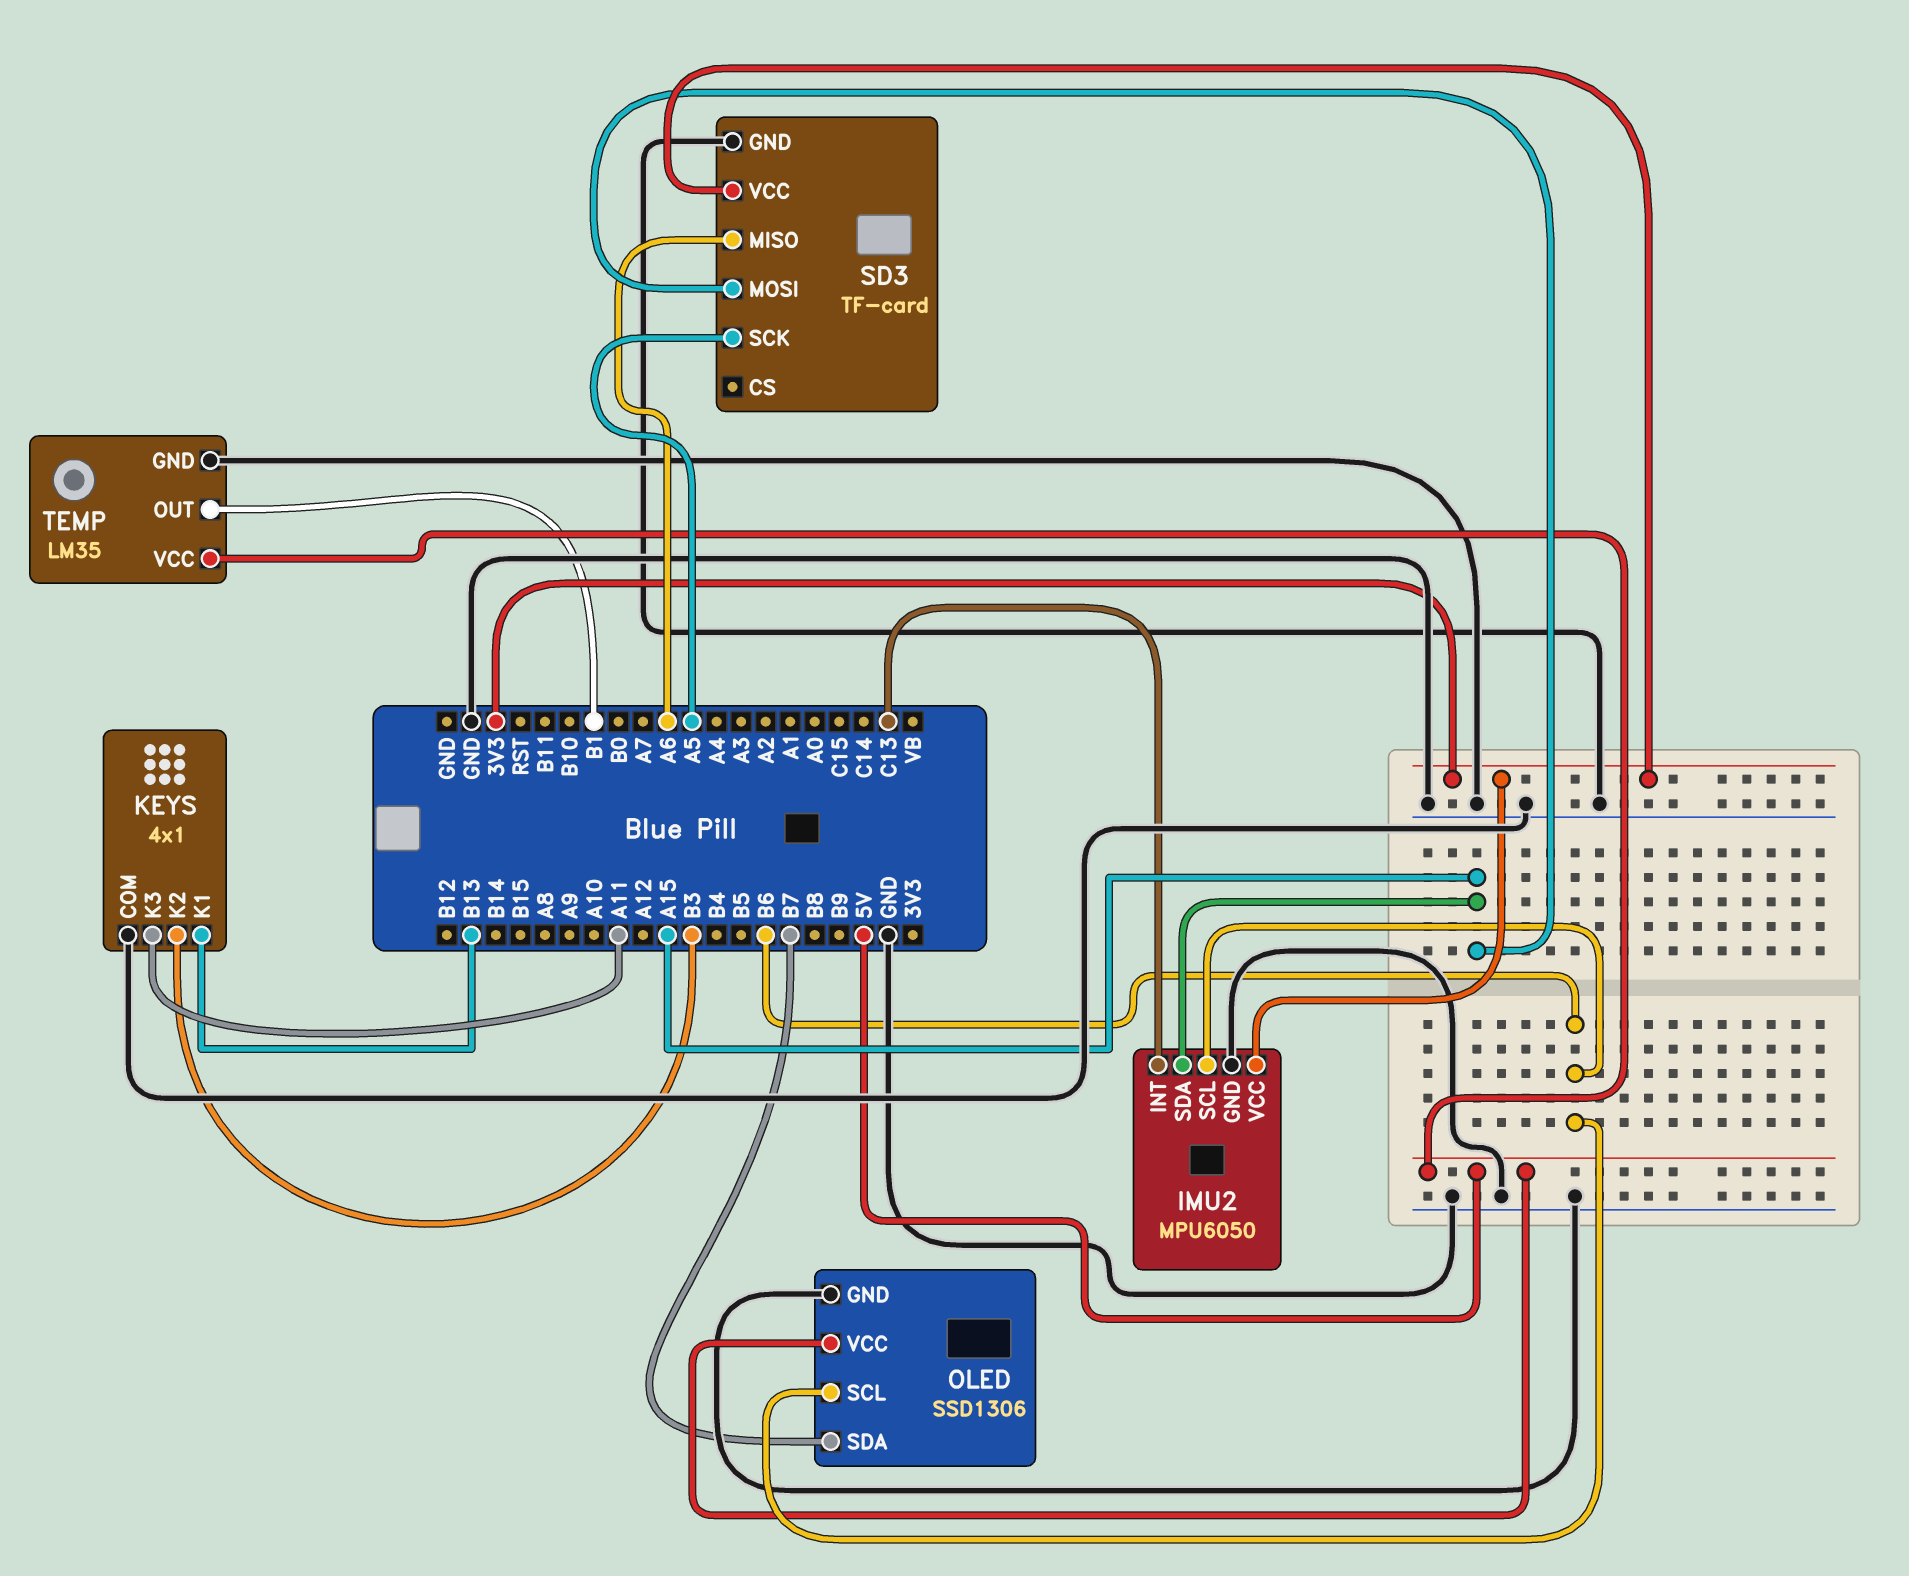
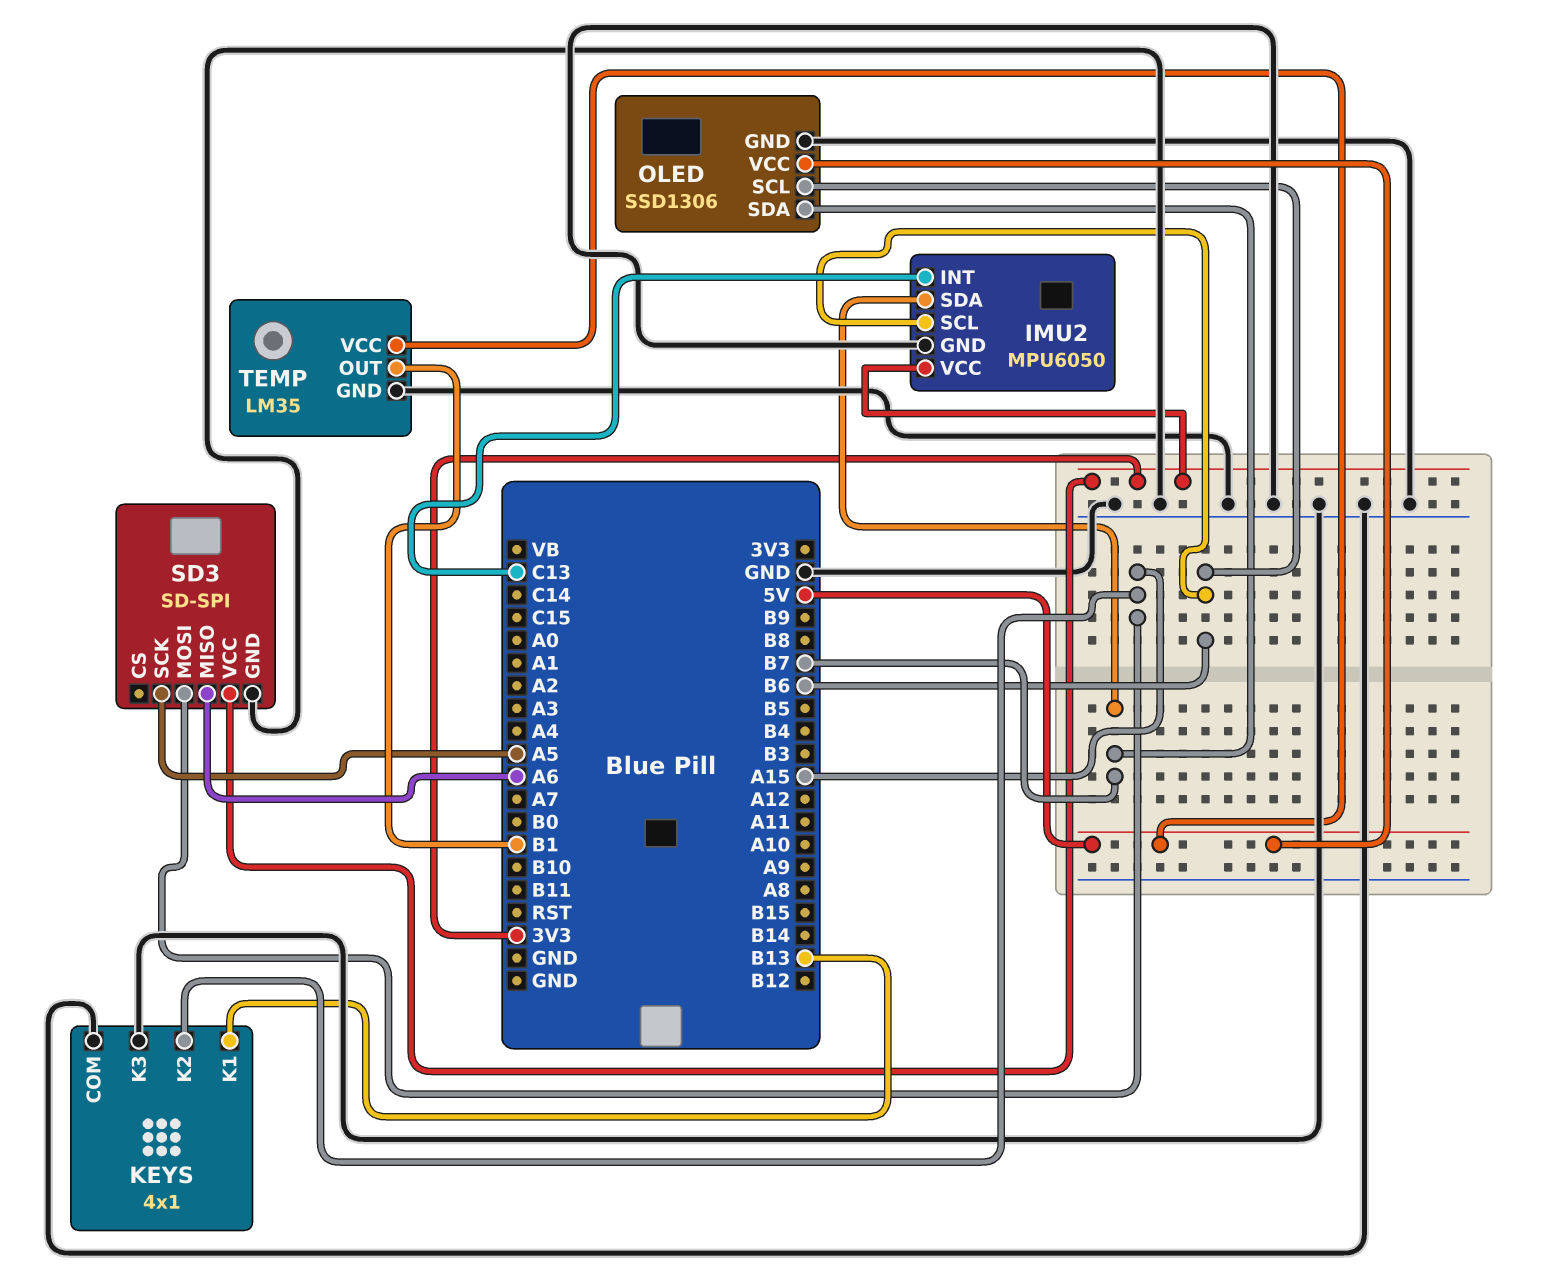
IMU2 pin SDA: A15 -> B7
KEYS pin K2: B3 -> A15
KEYS pin K3: A11 -> GND
SD3: TF-card -> SD-SPI

